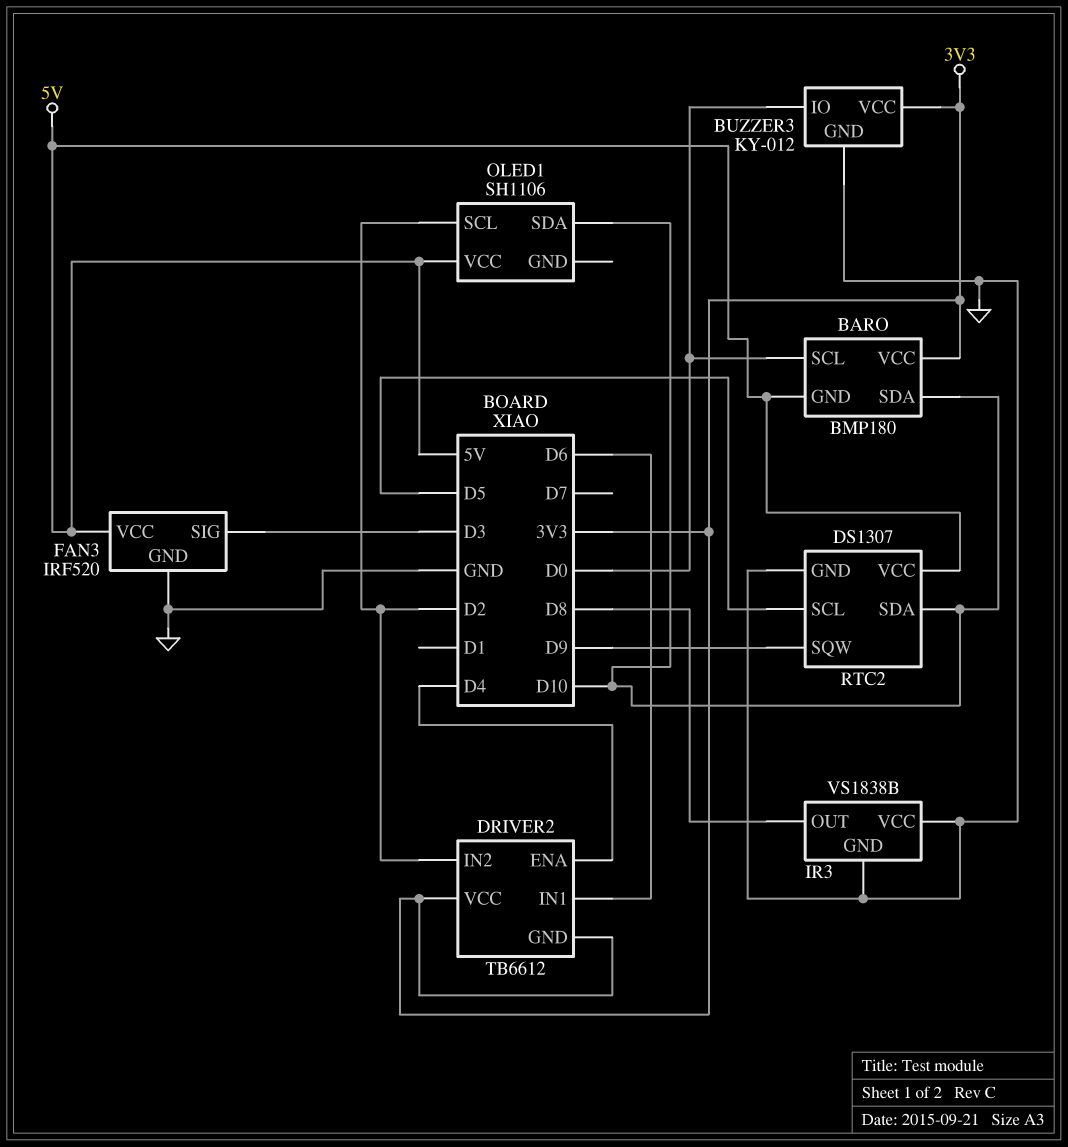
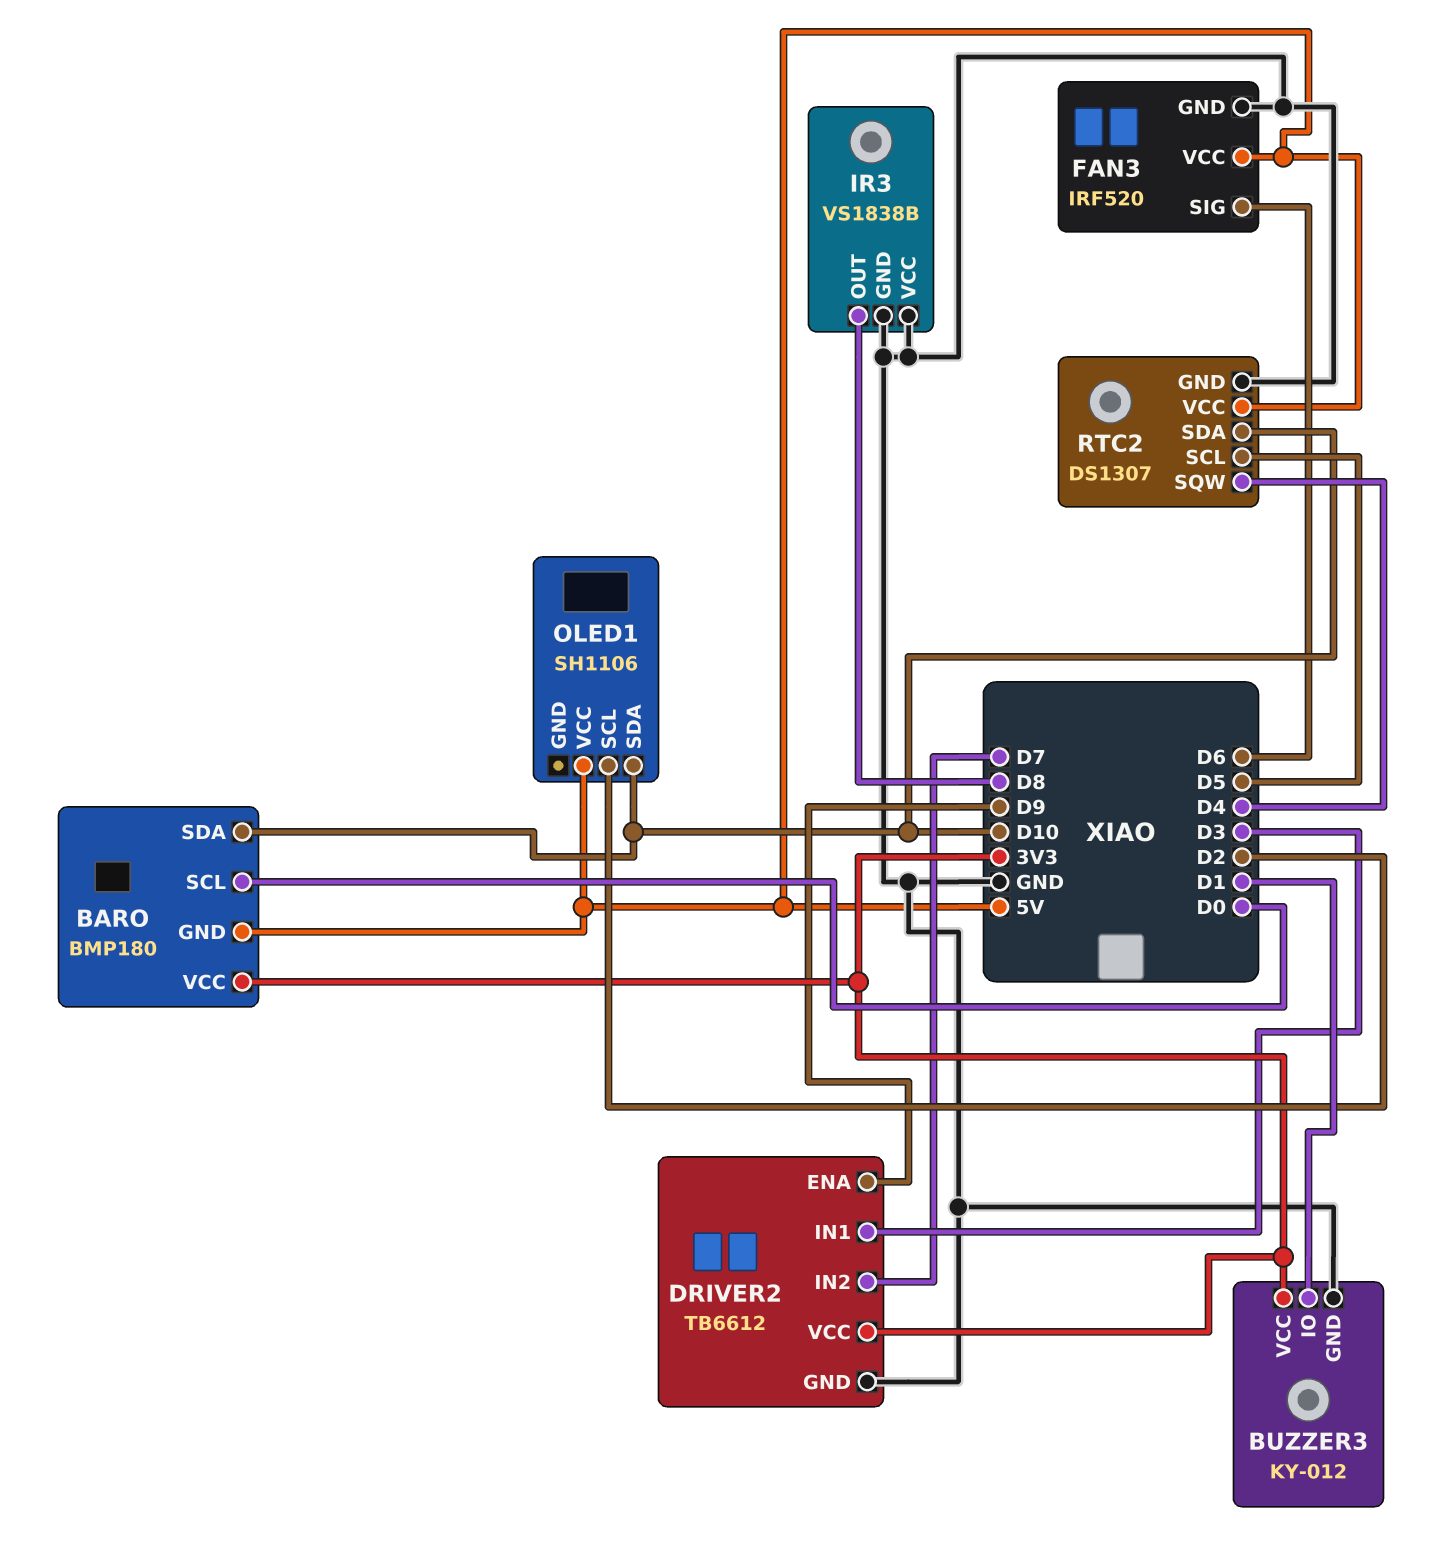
BUZZER3 pin IO: D0 -> D1
DRIVER2 pin ENA: D4 -> D9
DRIVER2 pin GND: 3V3 -> GND
DRIVER2 pin IN1: D6 -> D3
DRIVER2 pin IN2: D2 -> D7
FAN3 pin SIG: D3 -> D6
RTC2 pin SQW: D9 -> D4

